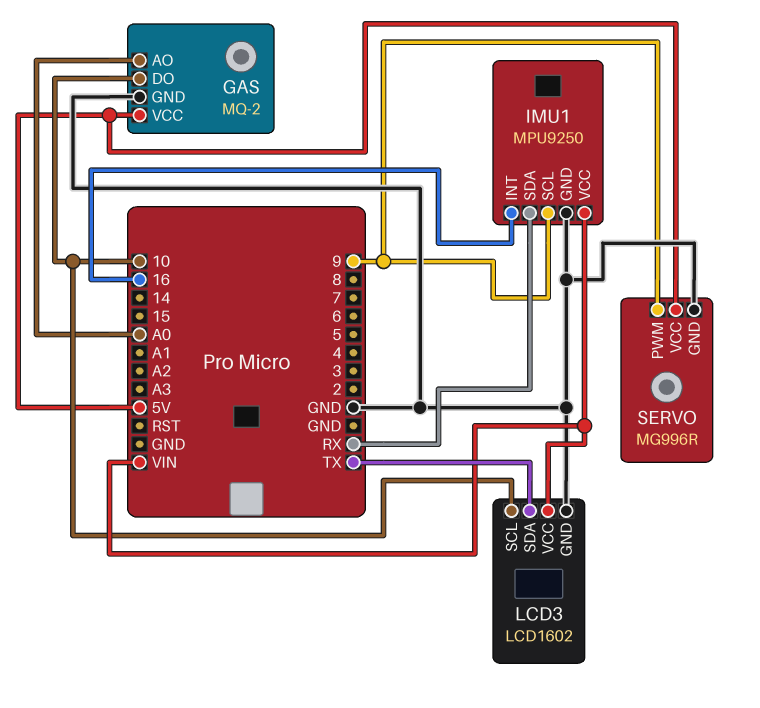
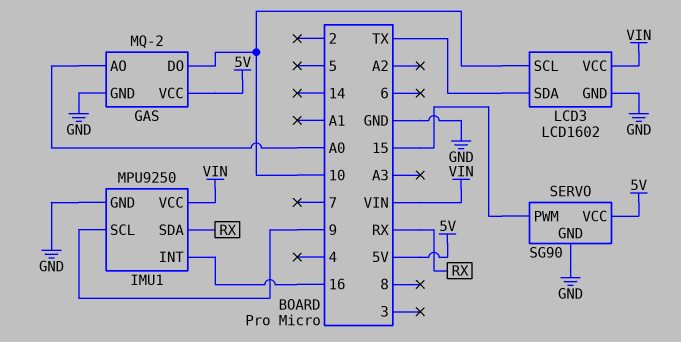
SERVO: MG996R -> SG90
SERVO pin PWM: 9 -> 15

